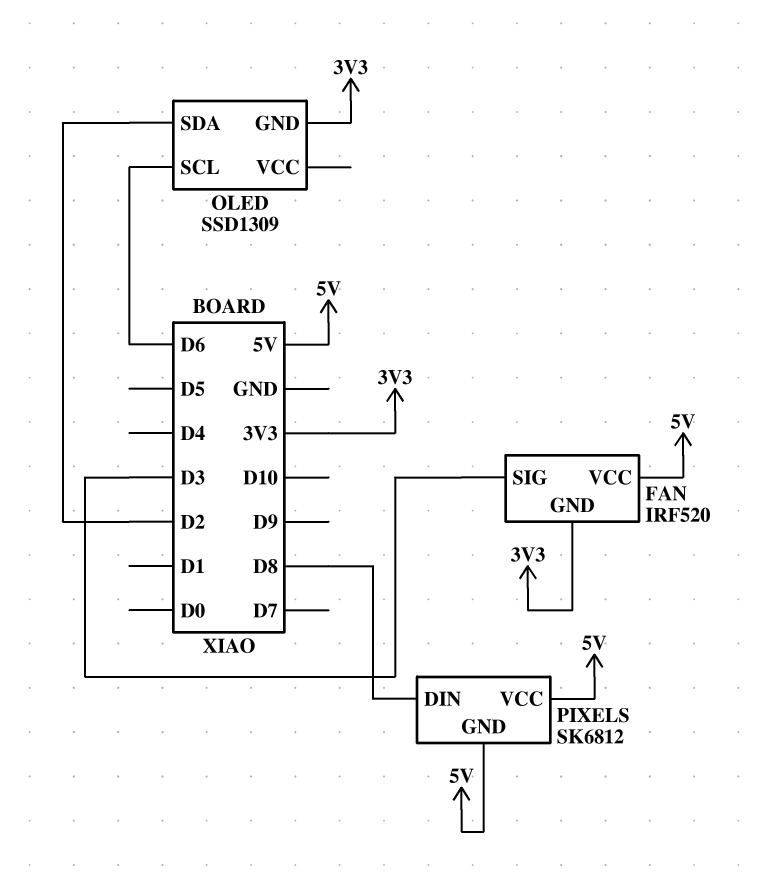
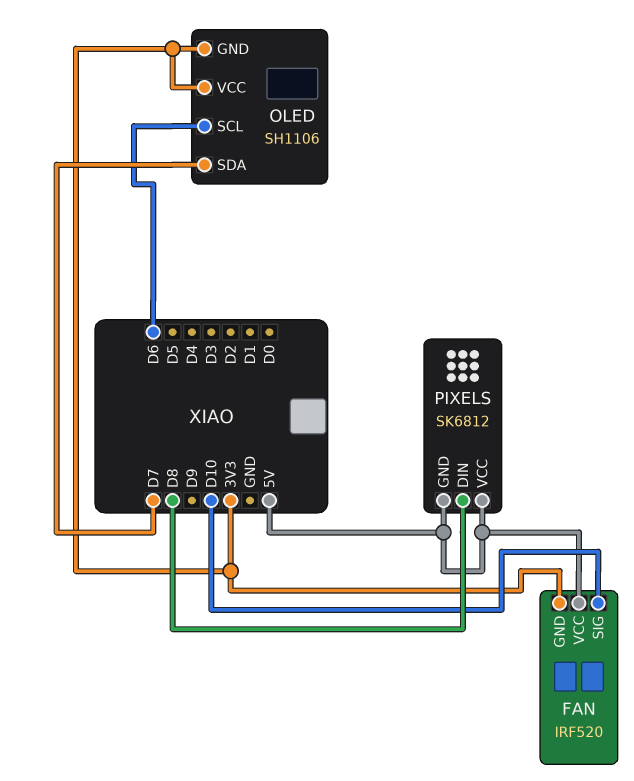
FAN pin SIG: D3 -> D10
OLED: SSD1309 -> SH1106
OLED pin SDA: D2 -> D7
OLED pin VCC: none -> 3V3

